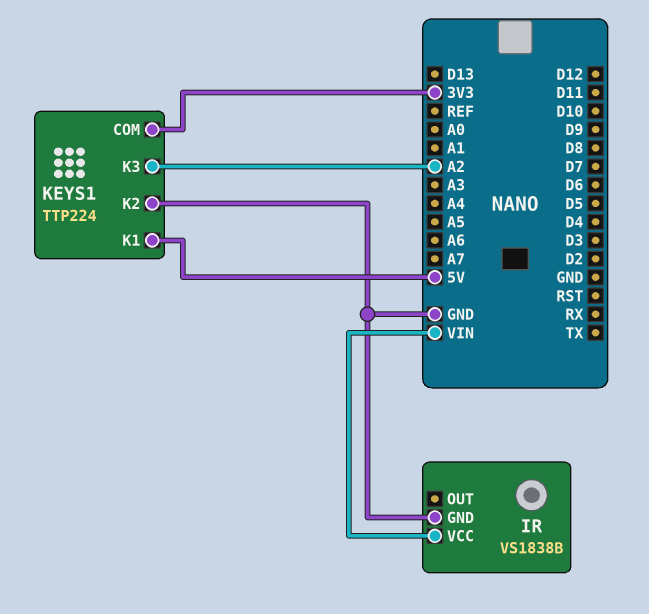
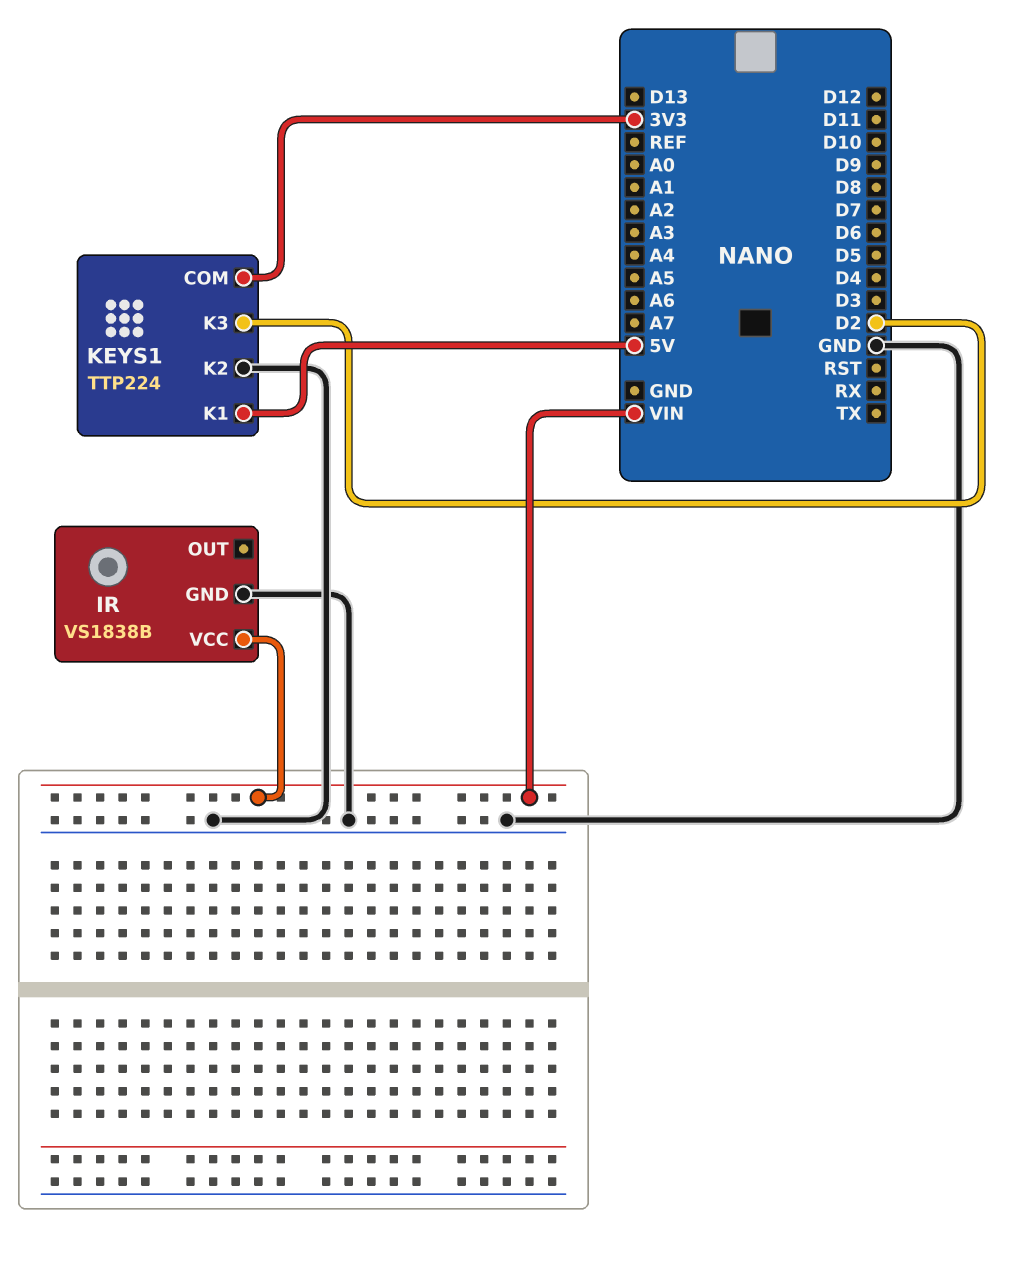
KEYS1 pin K3: A2 -> D2

